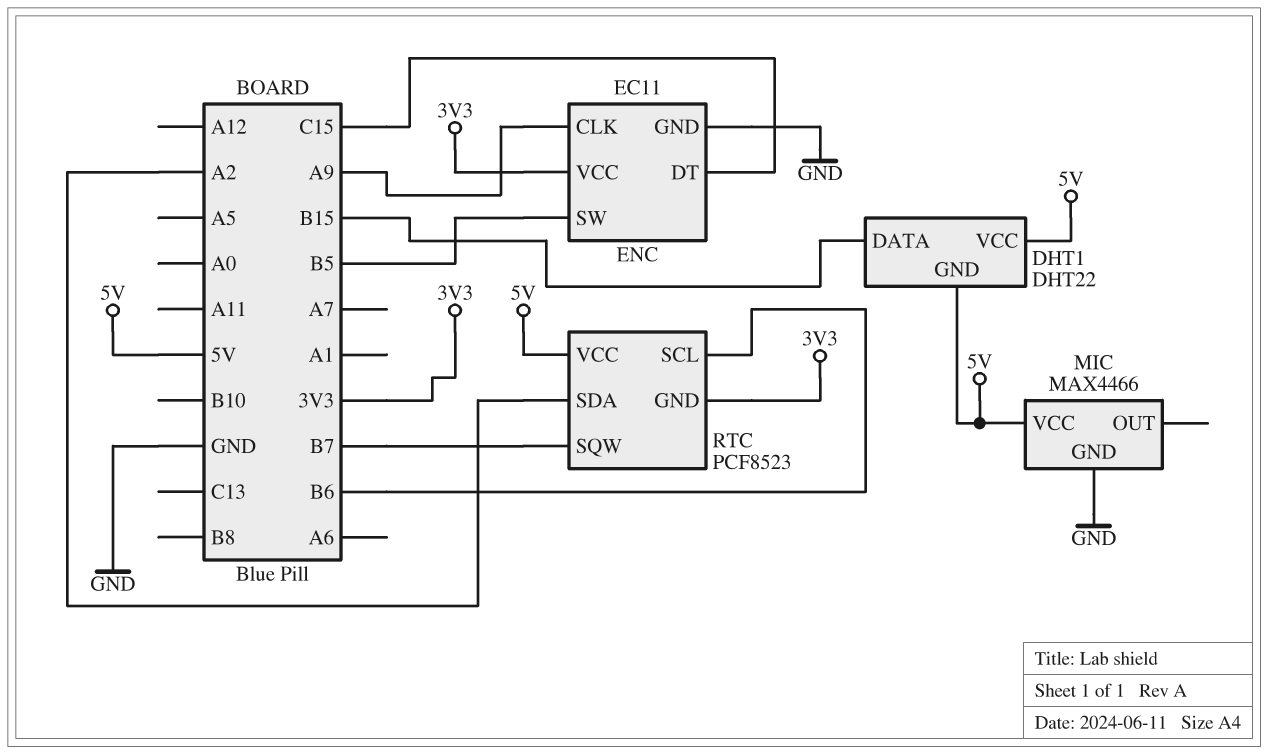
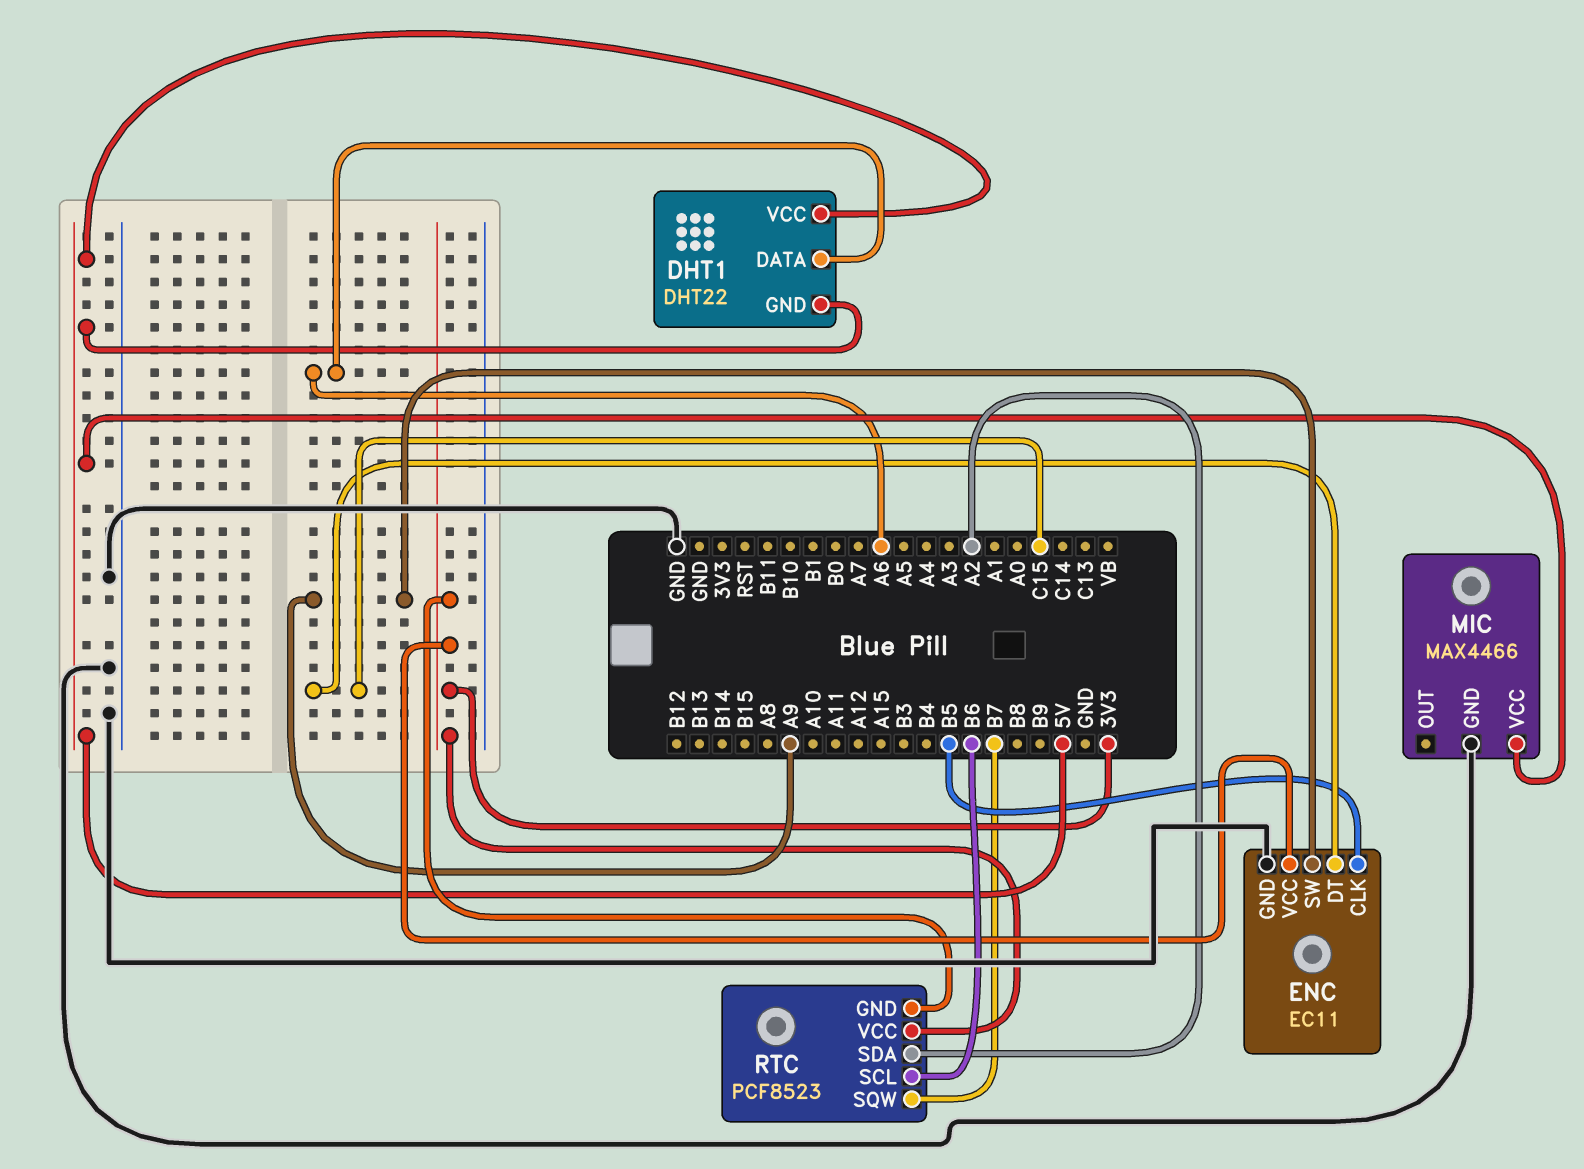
DHT1 pin DATA: B15 -> A6
ENC pin CLK: A9 -> B5
ENC pin SW: B5 -> A9
RTC pin VCC: 5V -> 3V3

